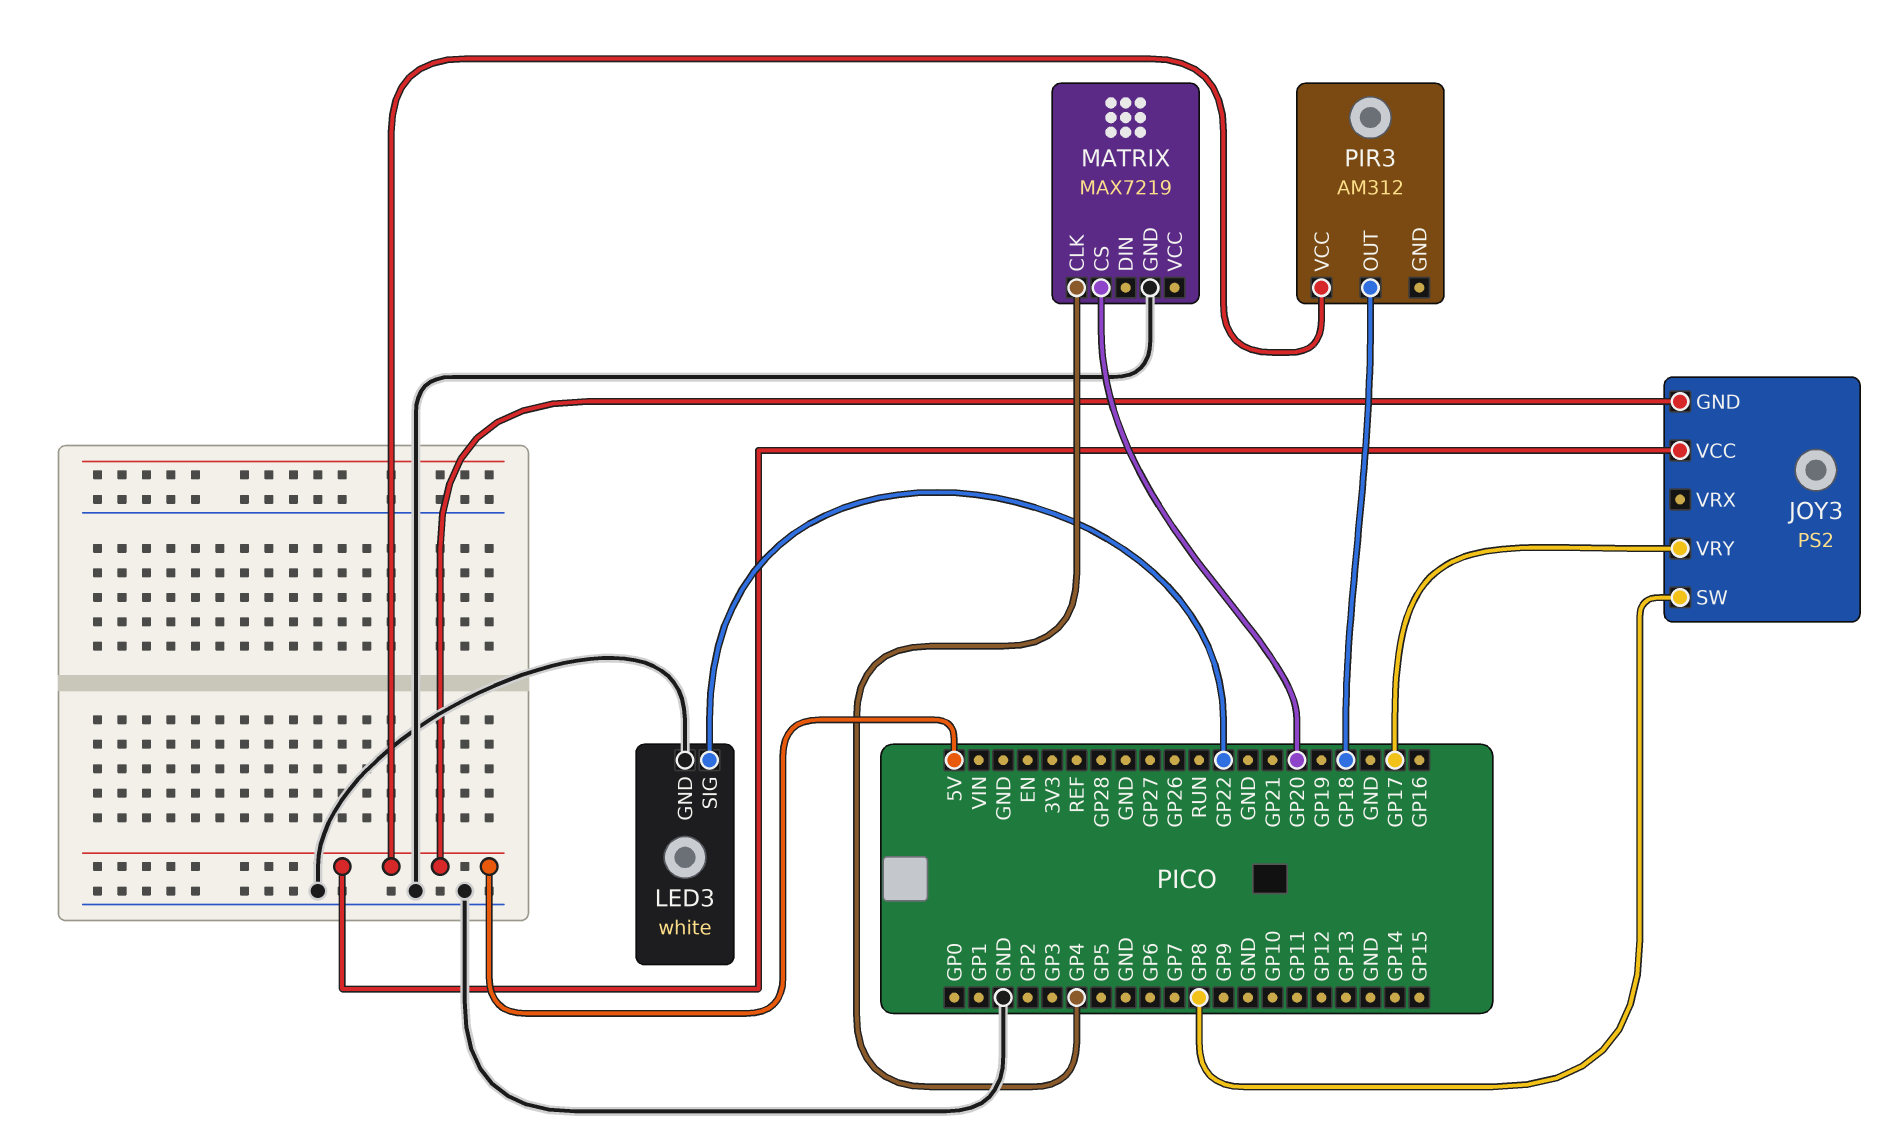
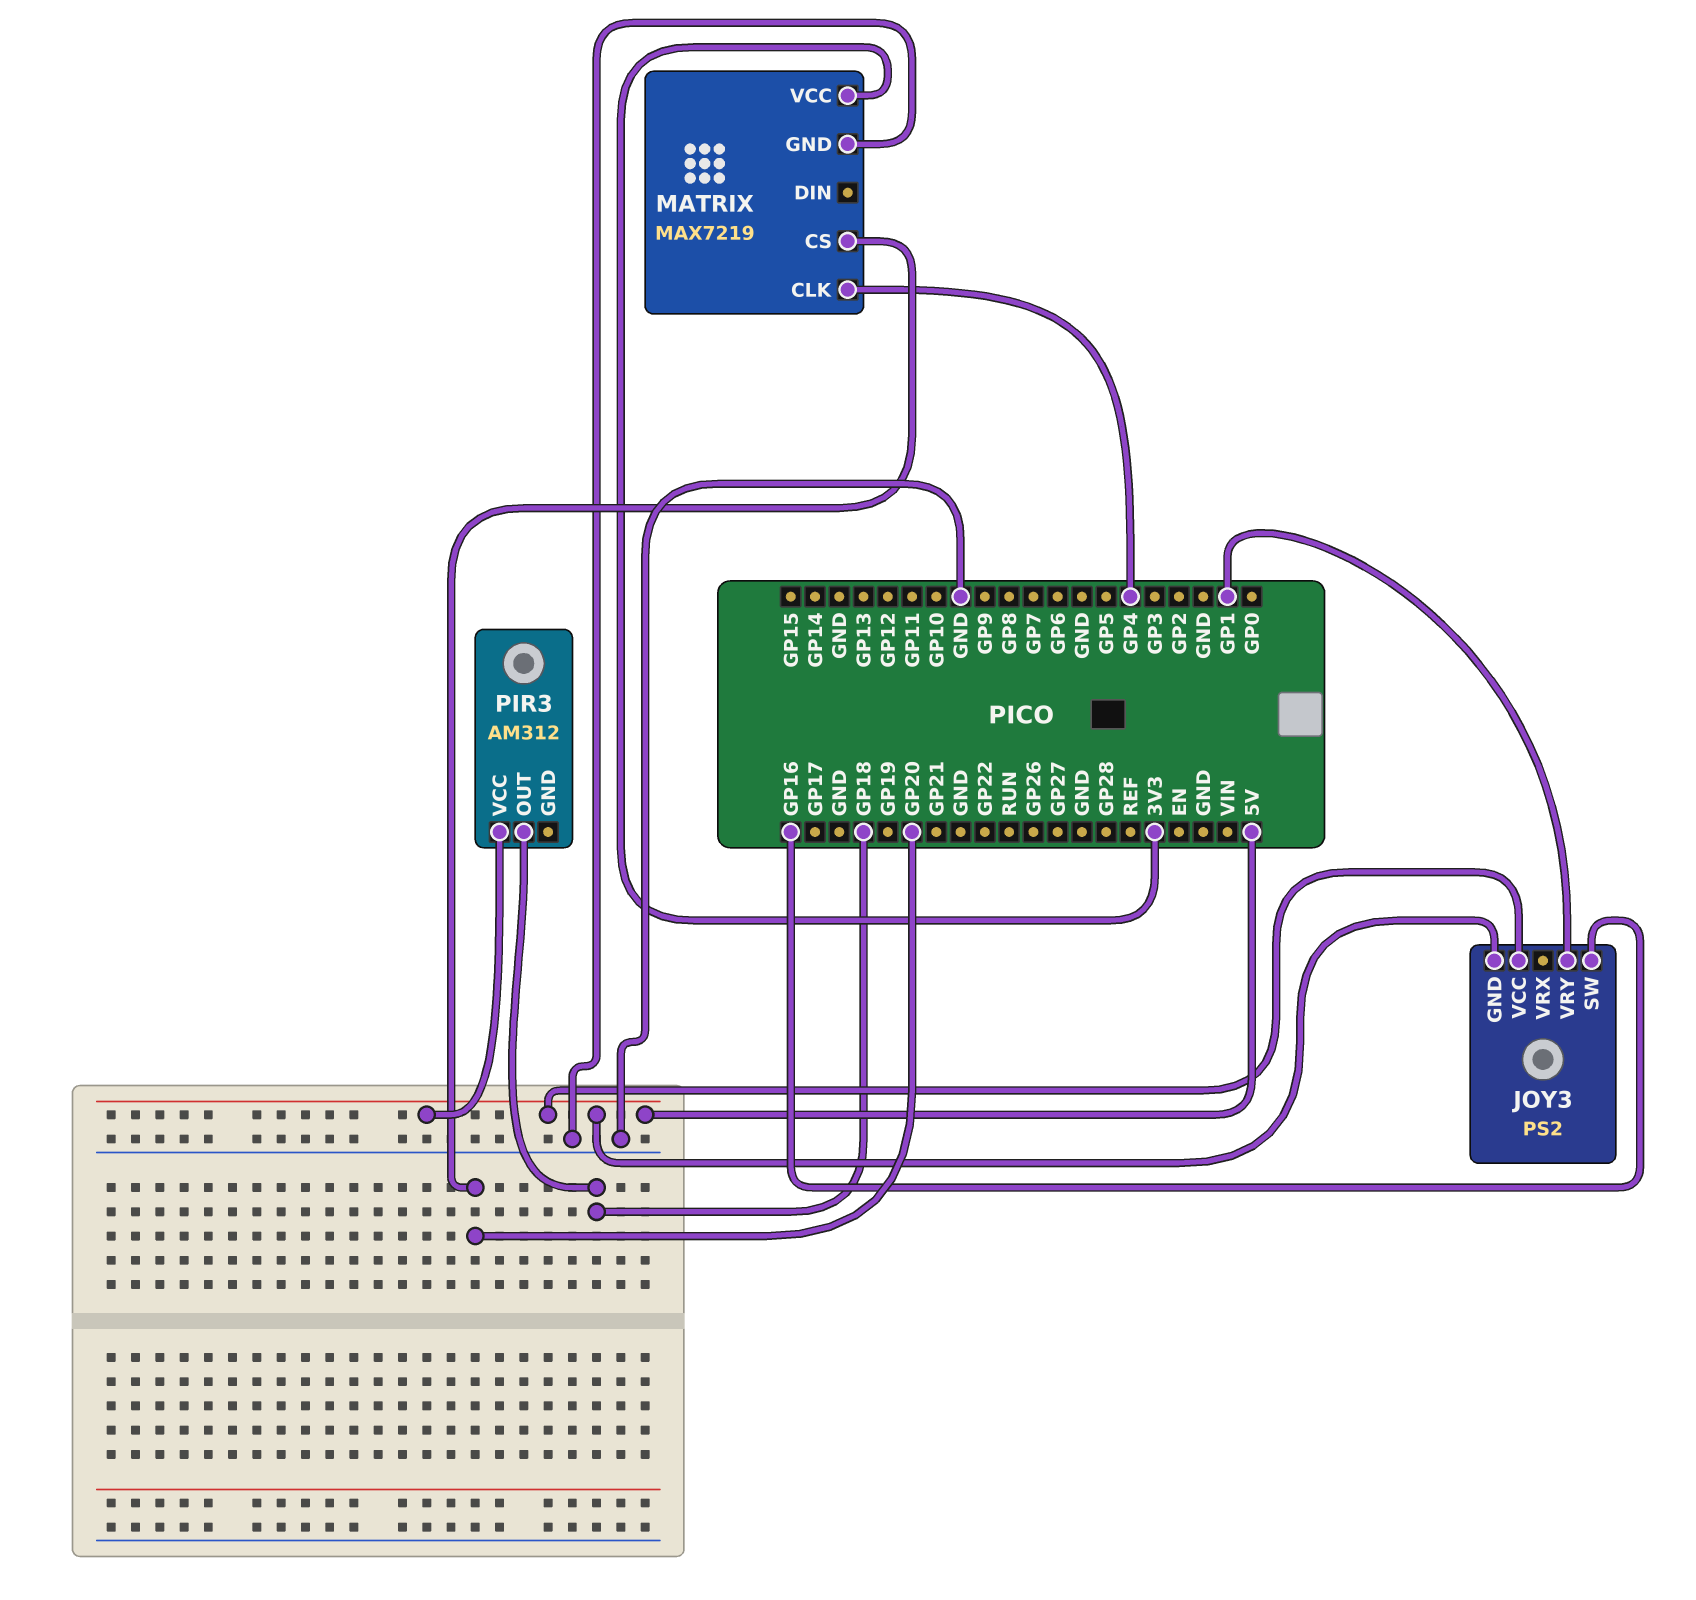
JOY3 pin SW: GP8 -> GP16
JOY3 pin VRY: GP17 -> GP1
LED3: white -> none
LED3 pin GND: GND -> none
LED3 pin SIG: GP22 -> none
MATRIX pin VCC: none -> 3V3

